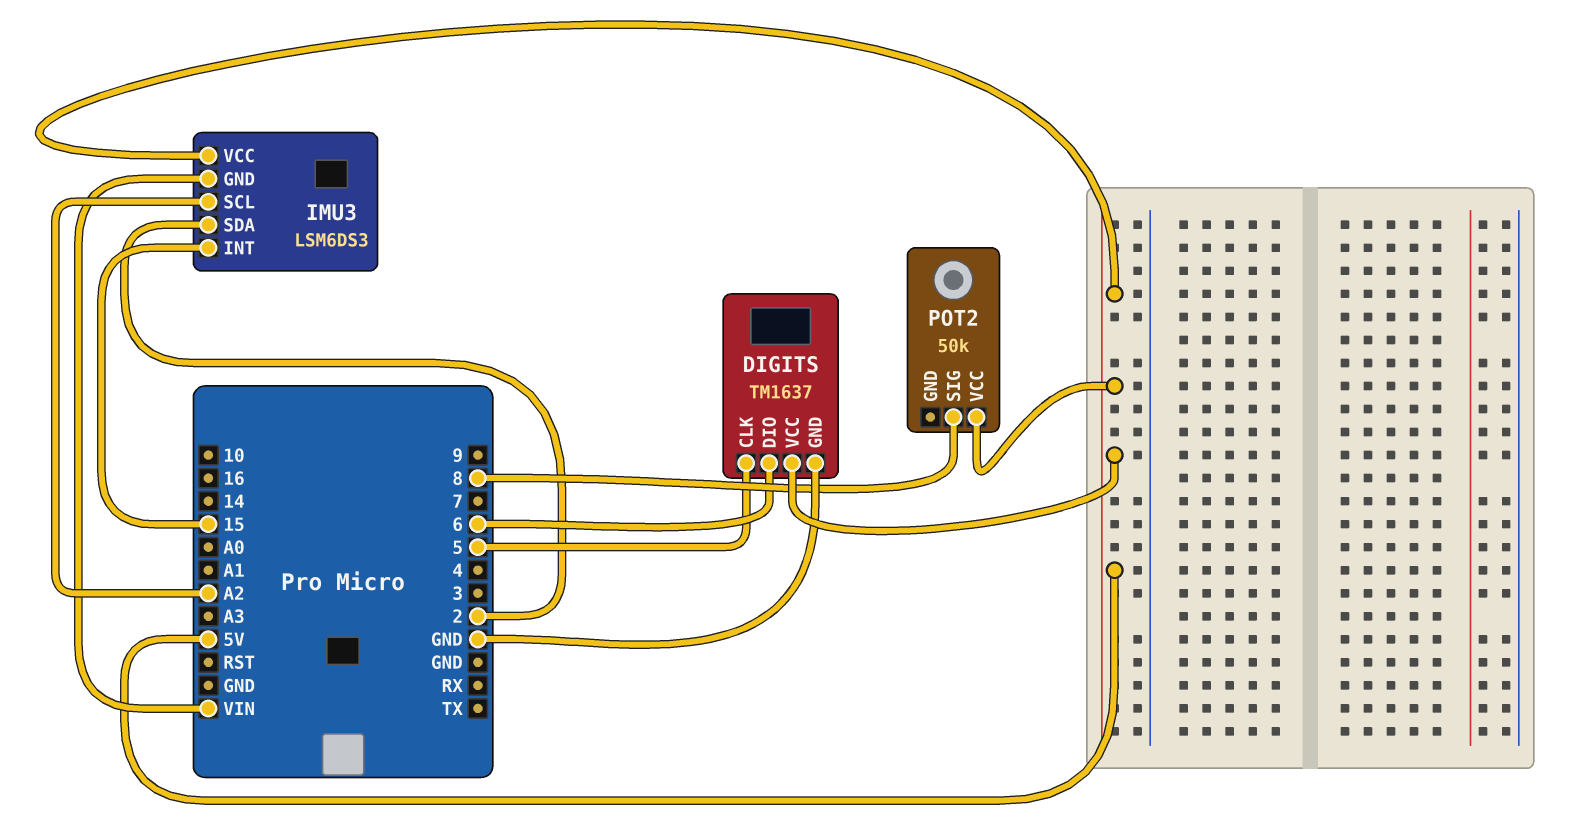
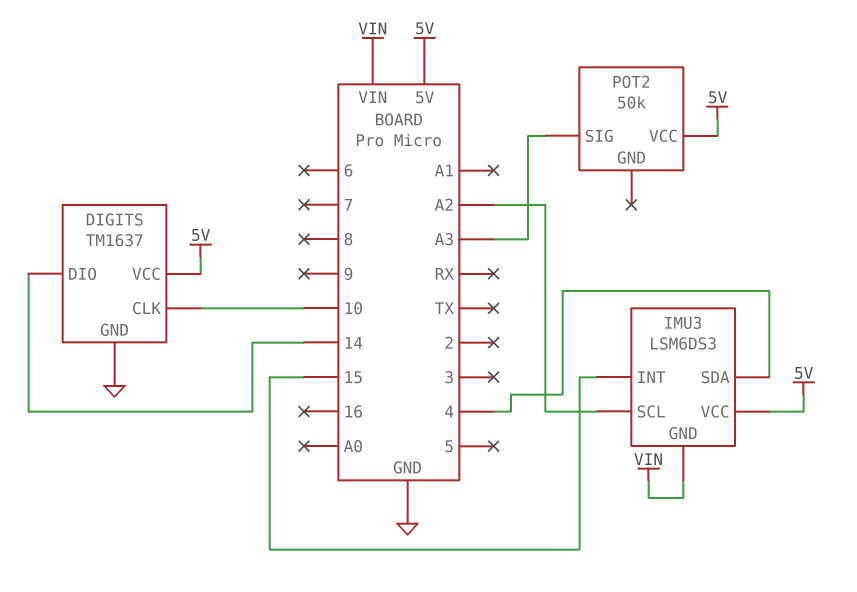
DIGITS pin CLK: 5 -> 10
DIGITS pin DIO: 6 -> 14
IMU3 pin SDA: 2 -> 4
POT2 pin SIG: 8 -> A3

